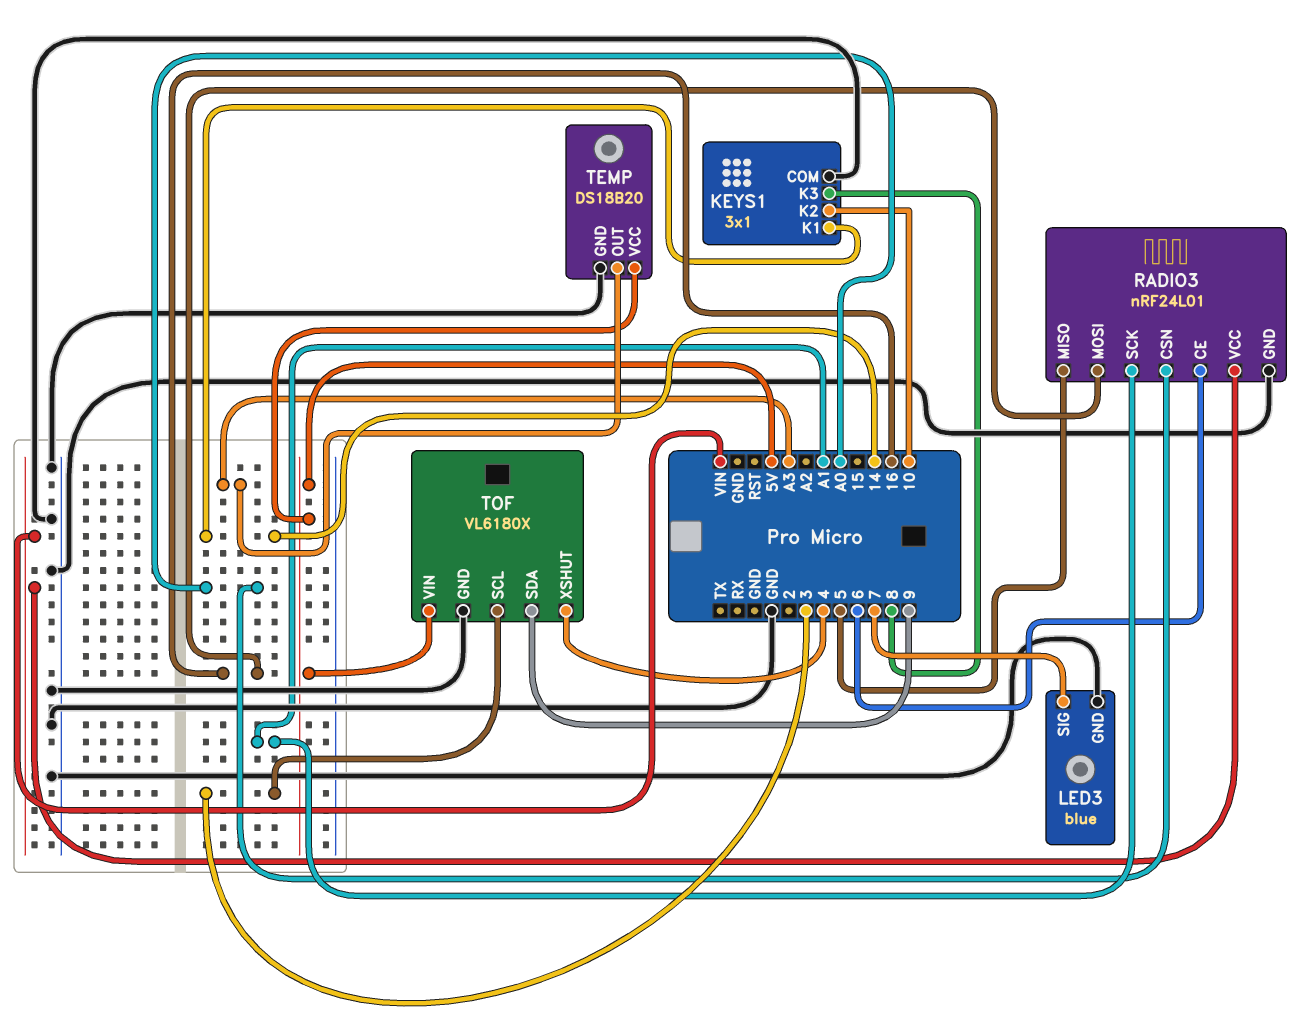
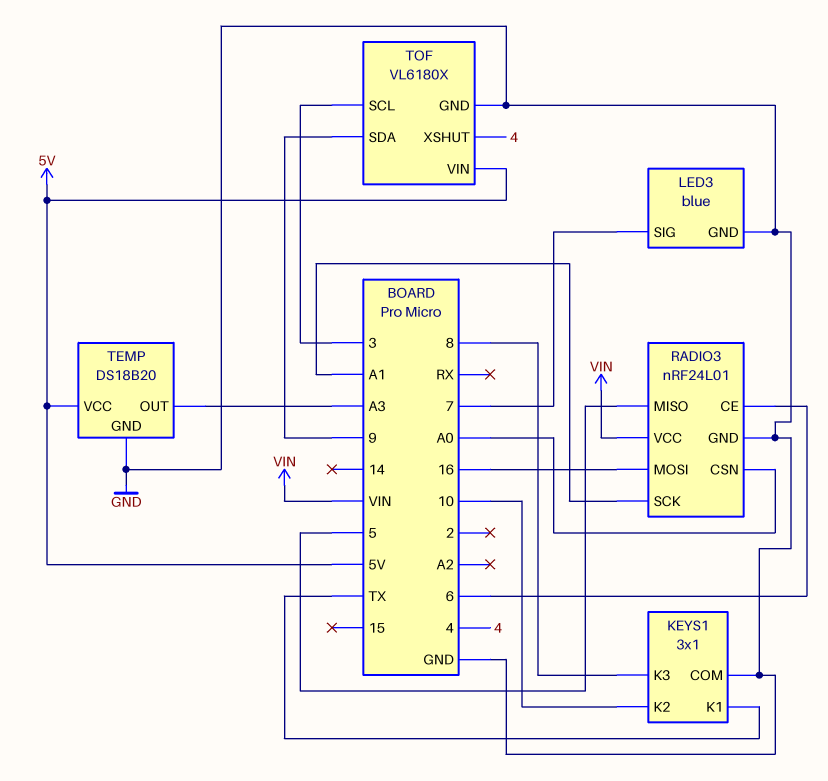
KEYS1 pin K1: 14 -> TX

